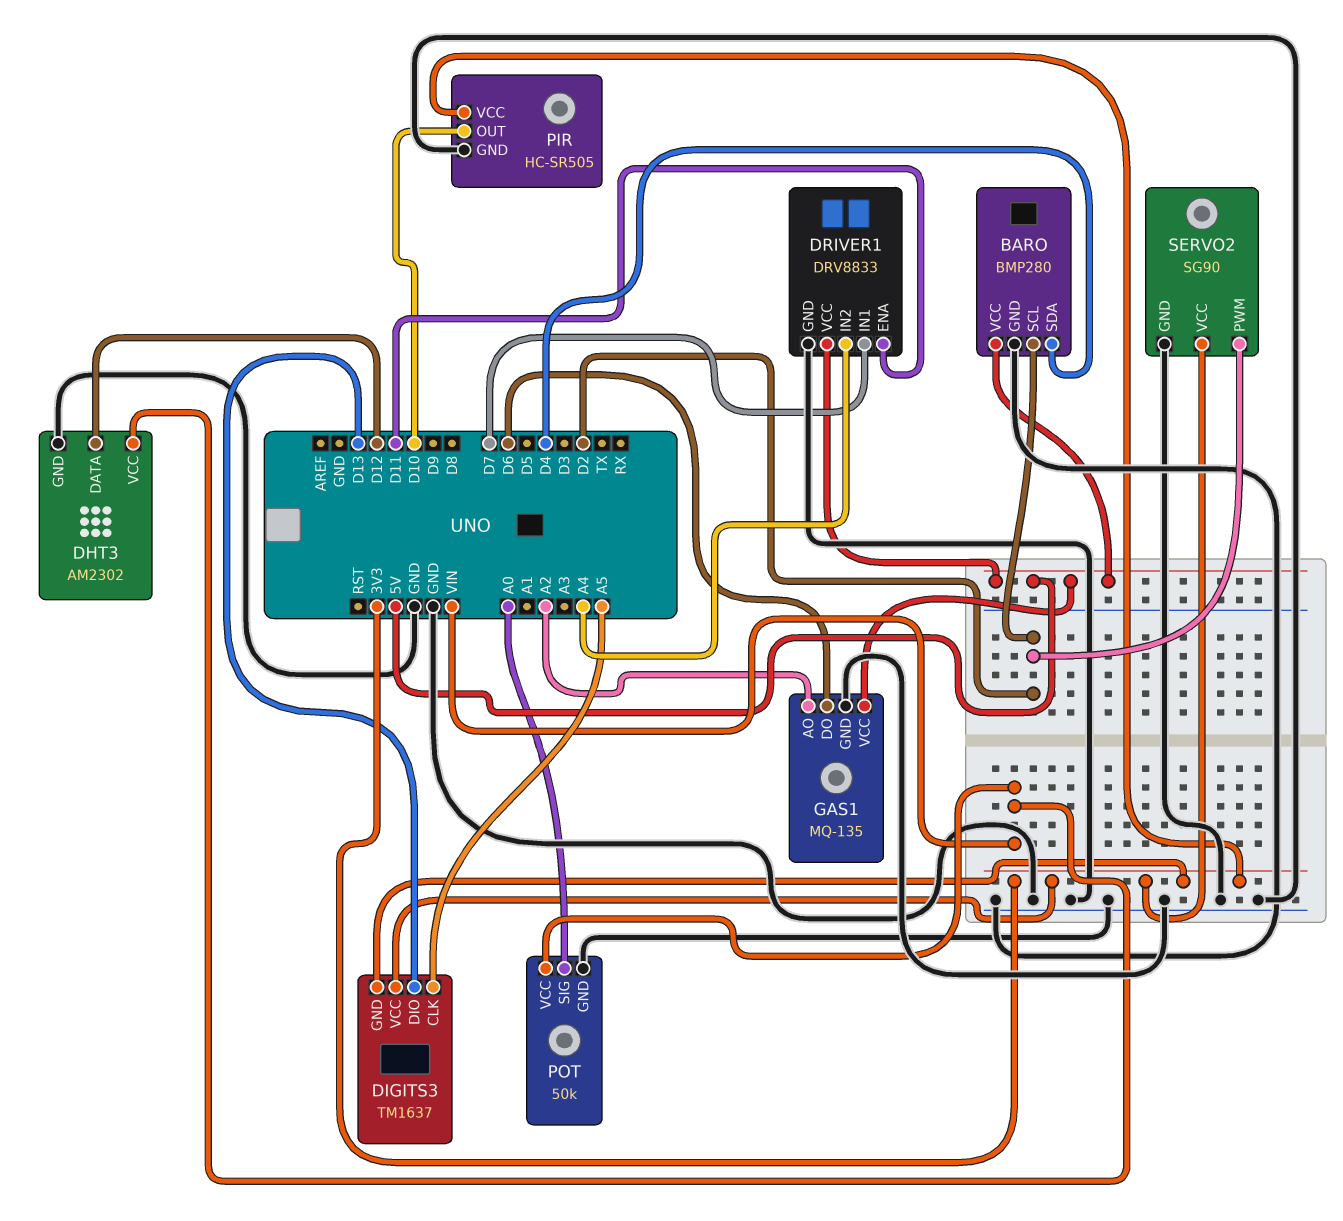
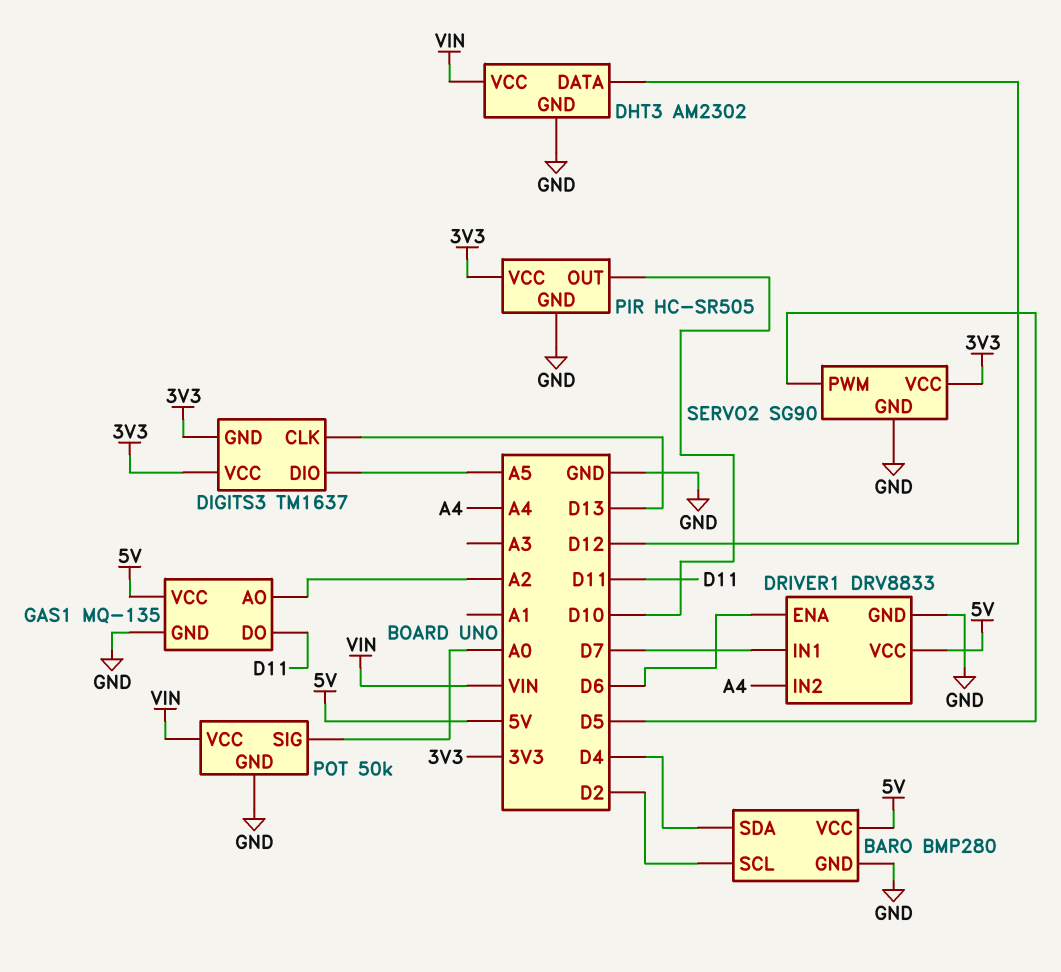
DIGITS3 pin CLK: A5 -> D13
DIGITS3 pin DIO: D13 -> A5
DRIVER1 pin ENA: D11 -> D6
GAS1 pin DO: D6 -> D11
SERVO2 pin PWM: D2 -> D5

